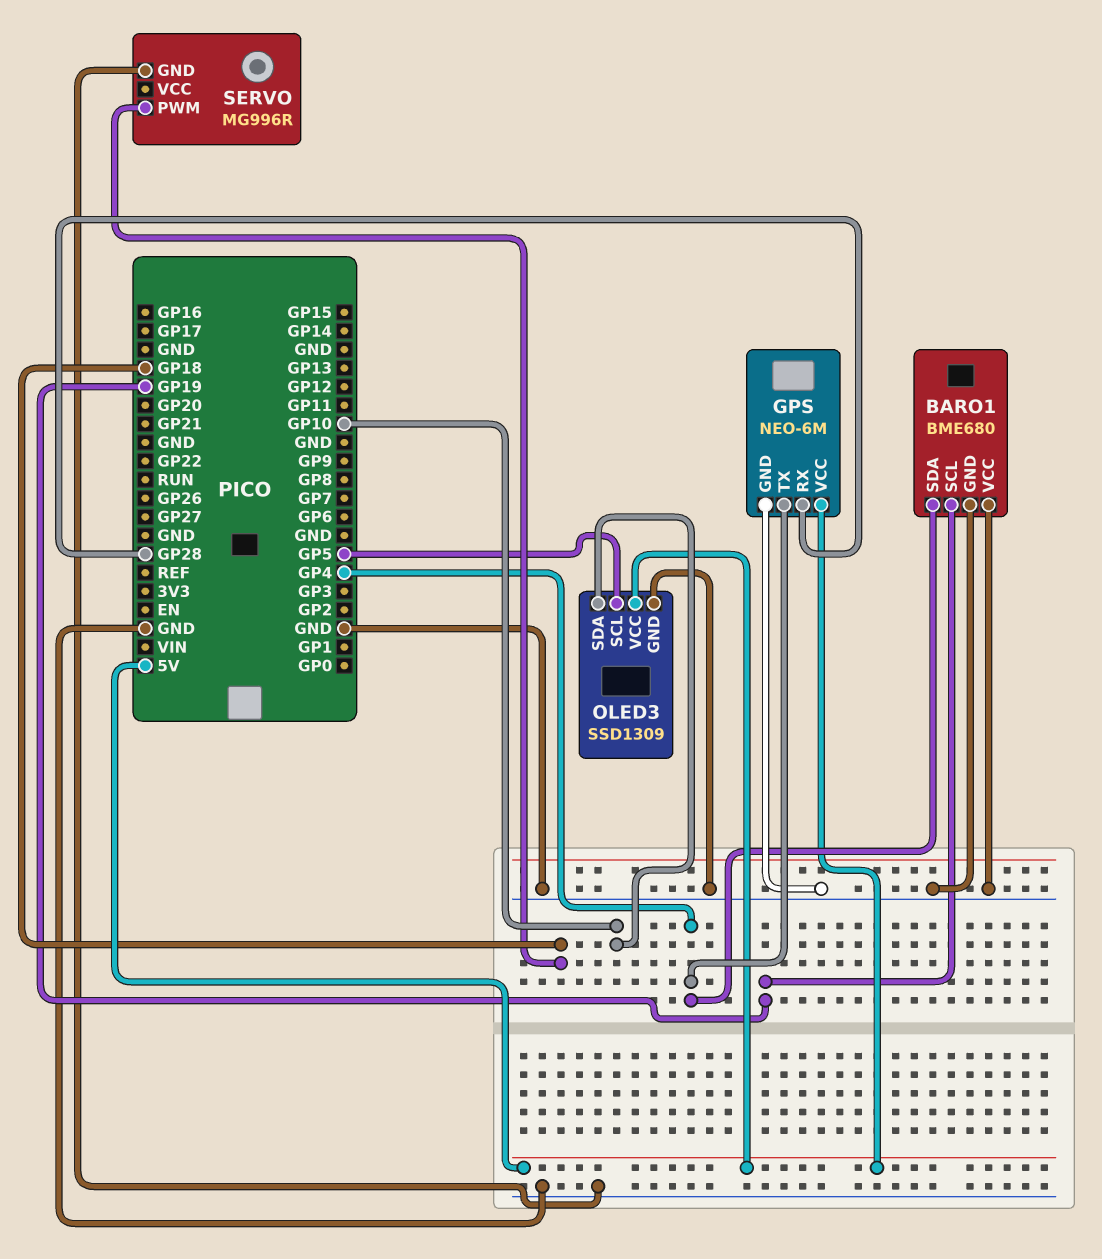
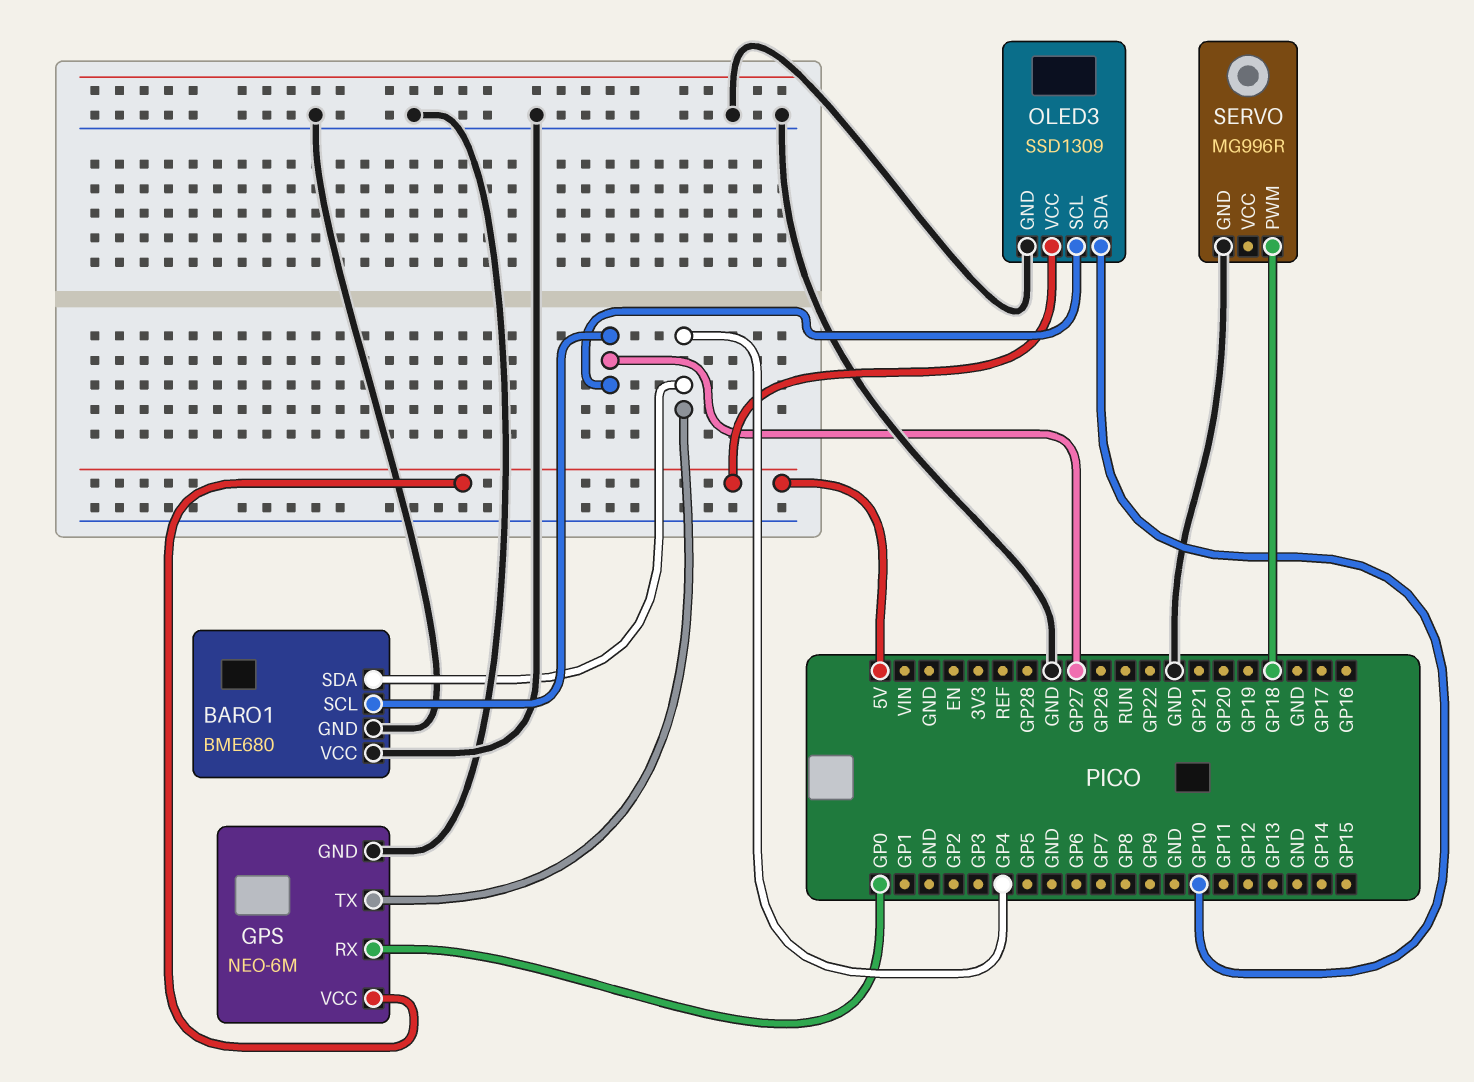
BARO1 pin SCL: GP19 -> GP27
GPS pin RX: GP28 -> GP0
OLED3 pin SCL: GP5 -> GP27

